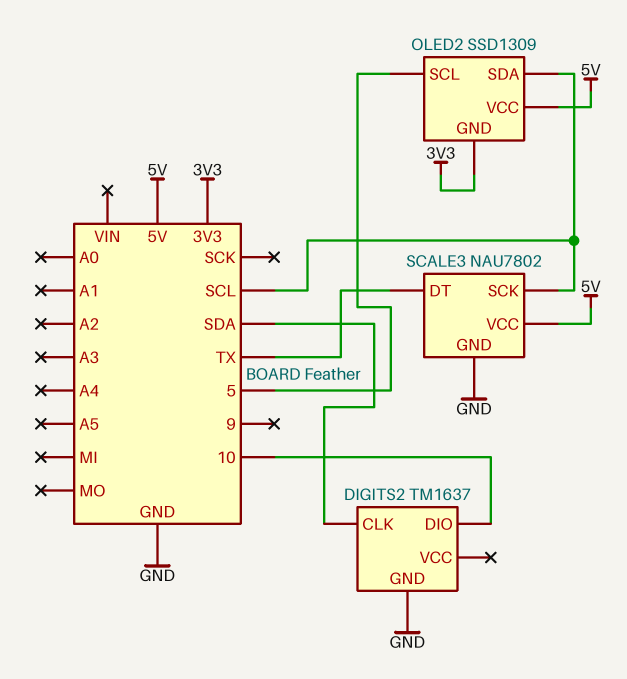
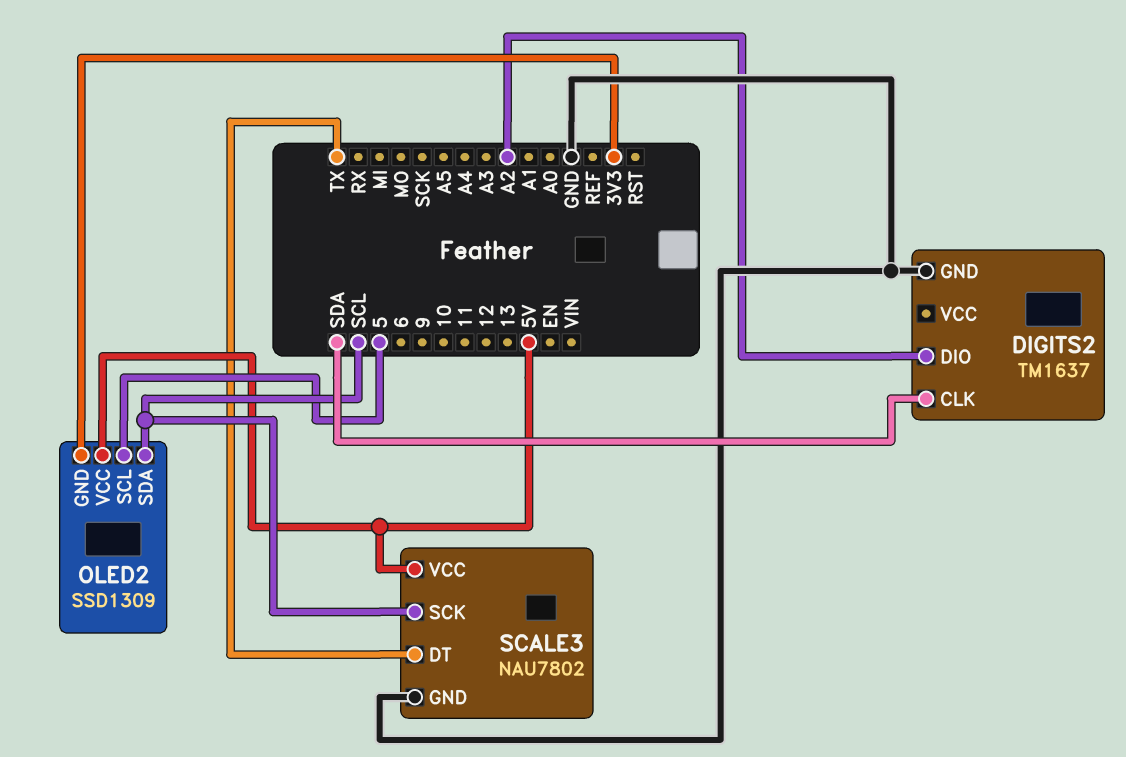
DIGITS2 pin DIO: 10 -> A2

